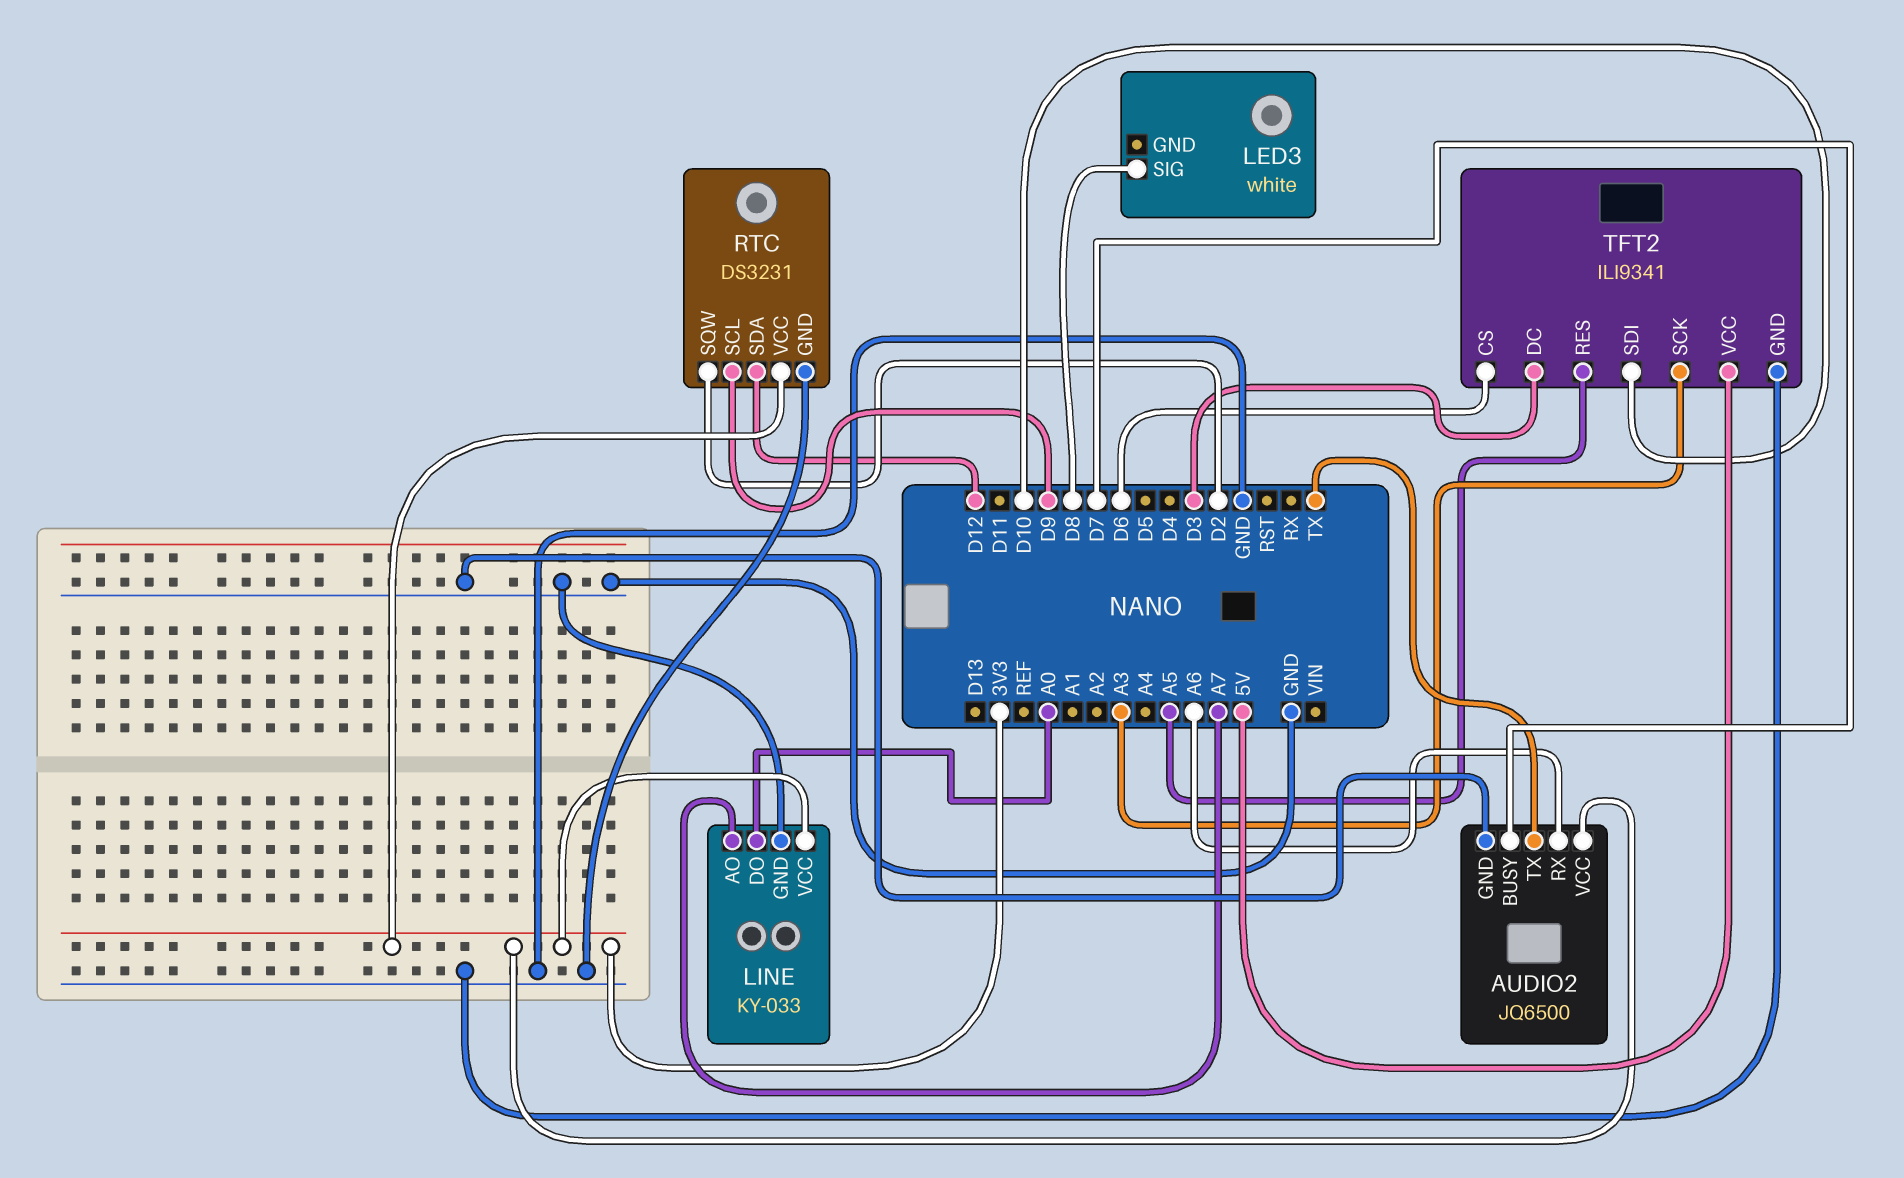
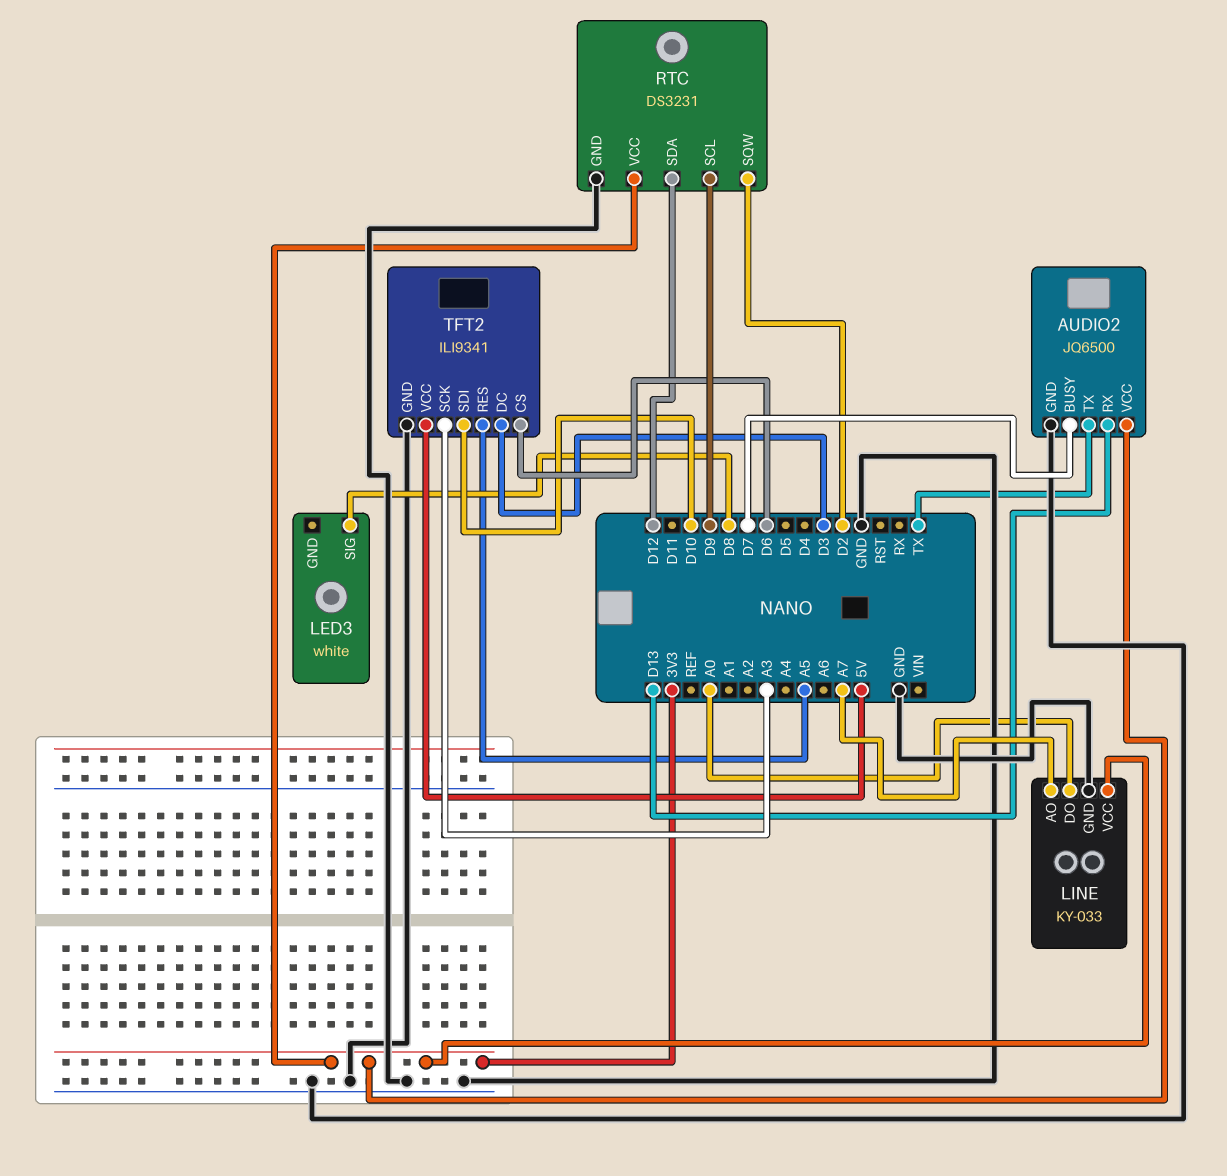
AUDIO2 pin RX: A6 -> D13

